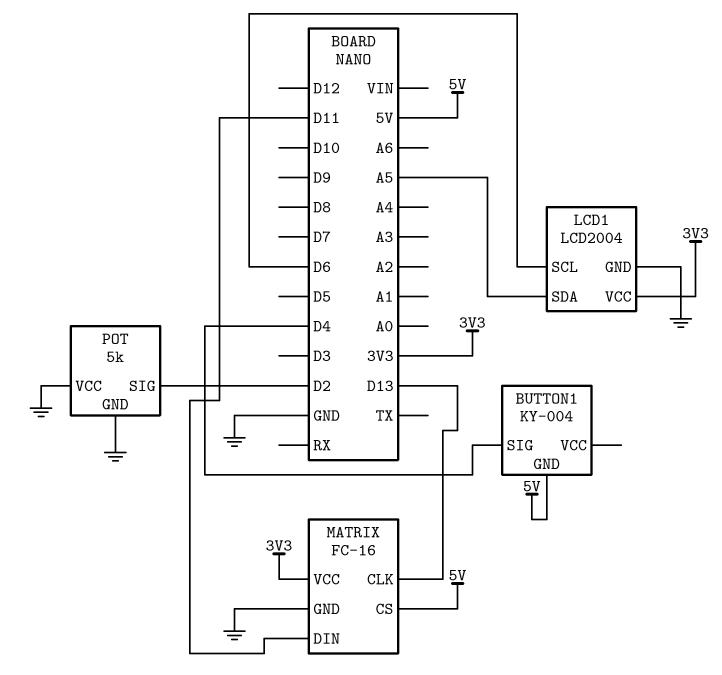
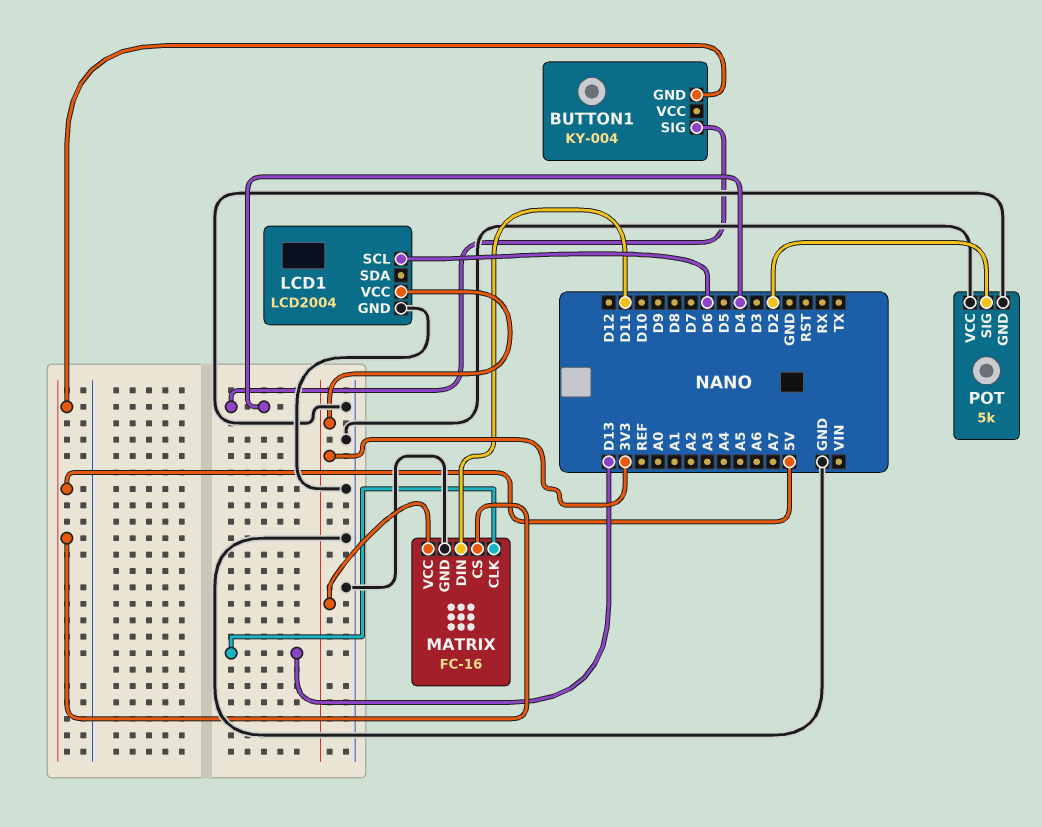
LCD1 pin SDA: A5 -> none

